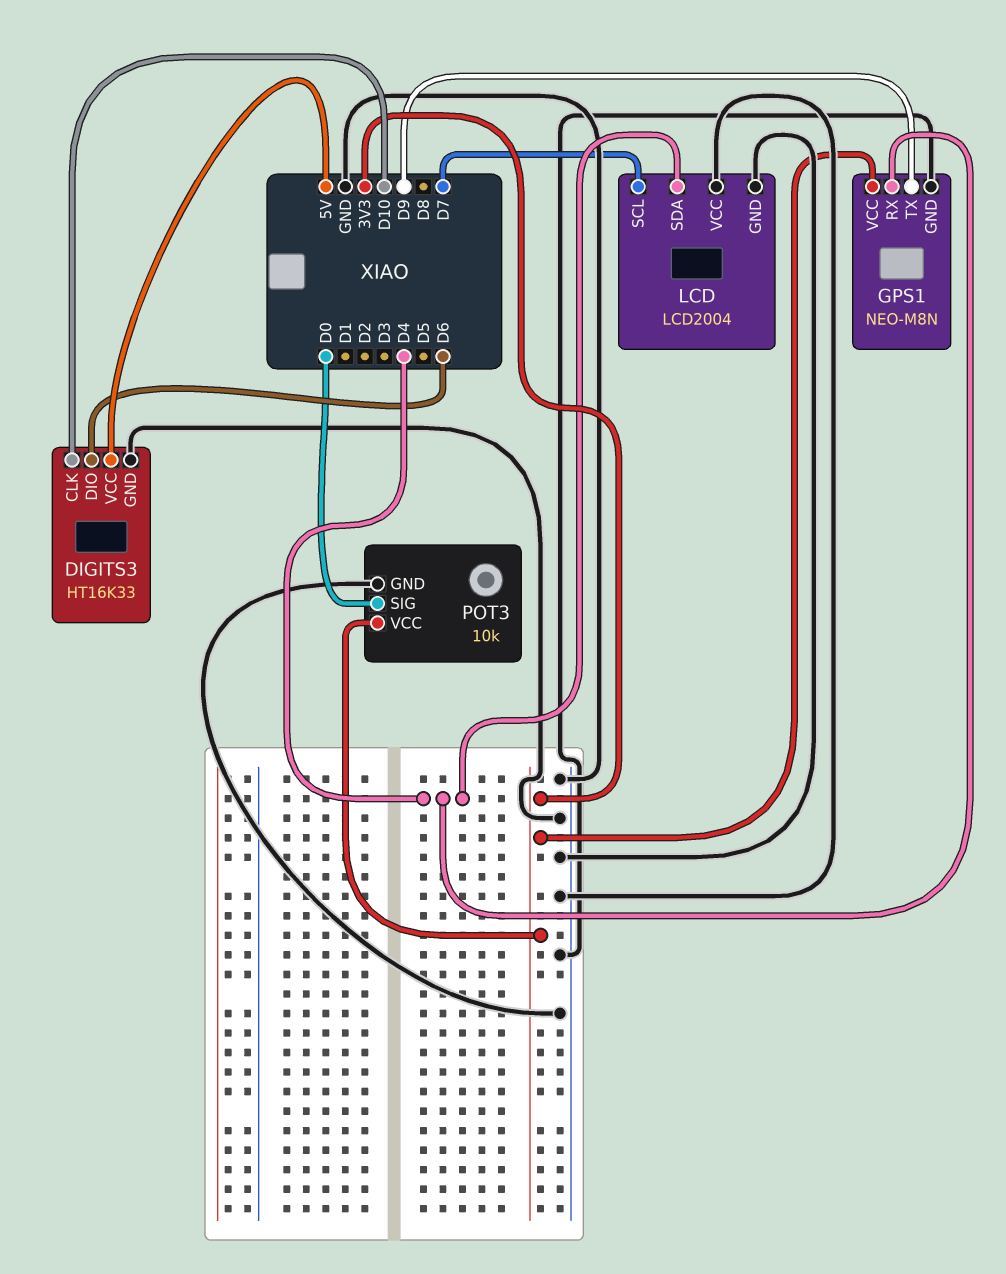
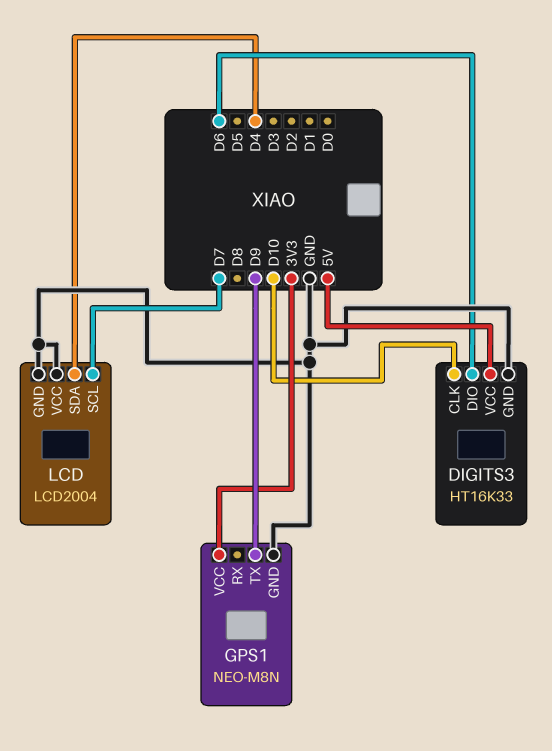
GPS1 pin RX: D4 -> none
POT3: 10k -> none
POT3 pin GND: GND -> none
POT3 pin SIG: D0 -> none
POT3 pin VCC: 3V3 -> none

